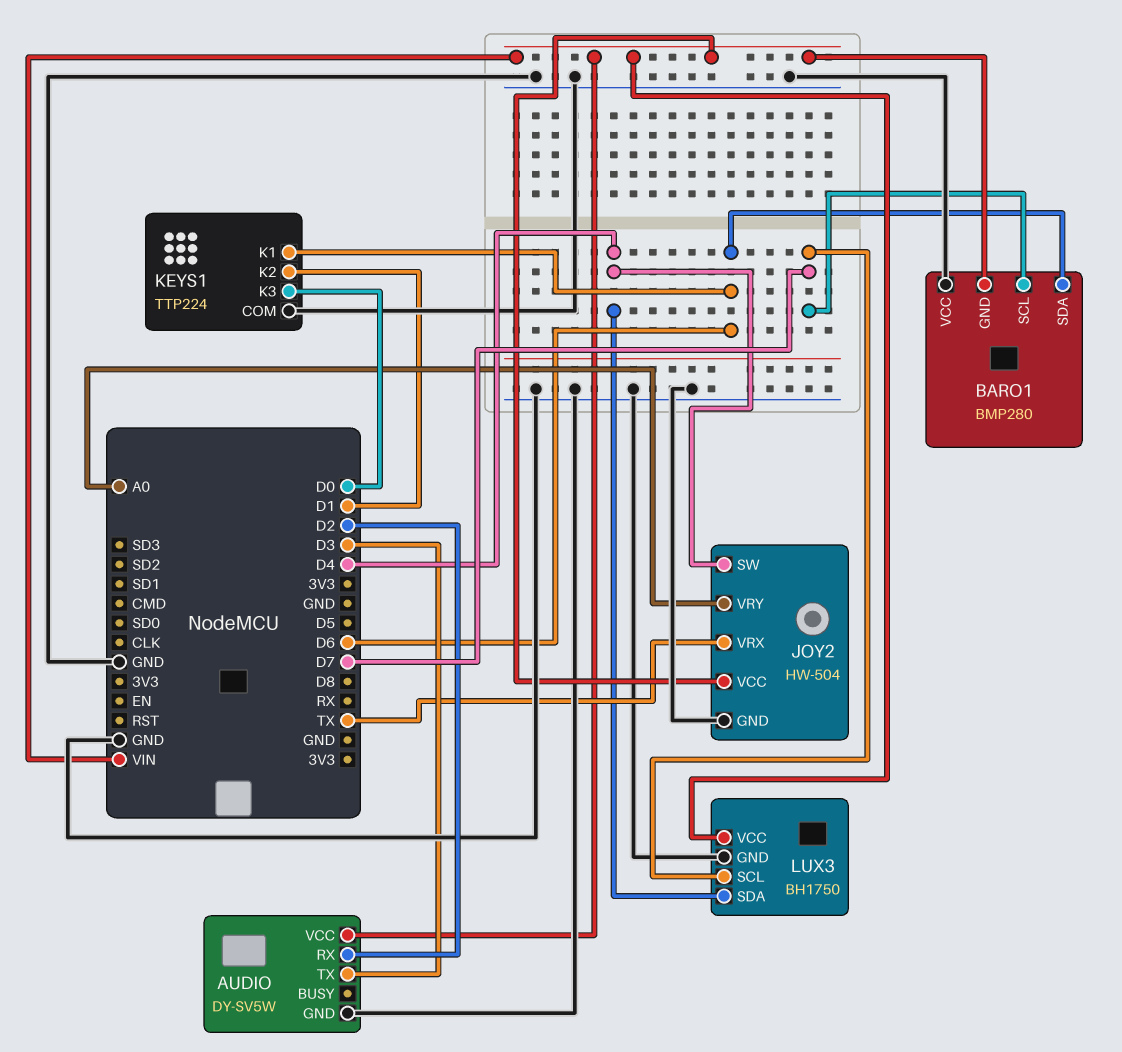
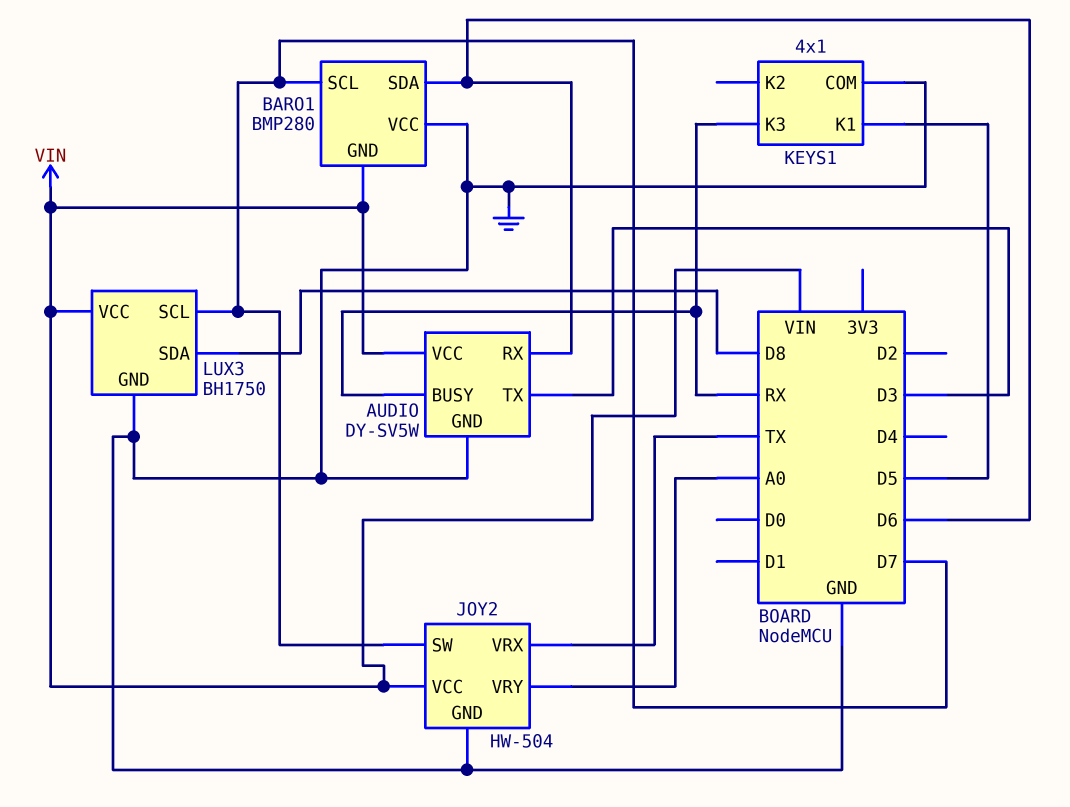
AUDIO pin BUSY: none -> RX
AUDIO pin RX: D2 -> D6
JOY2 pin SW: D4 -> D7
KEYS1: TTP224 -> 4x1
KEYS1 pin K1: D6 -> D5
KEYS1 pin K2: D1 -> none
KEYS1 pin K3: D0 -> RX
LUX3 pin SDA: D4 -> D8

